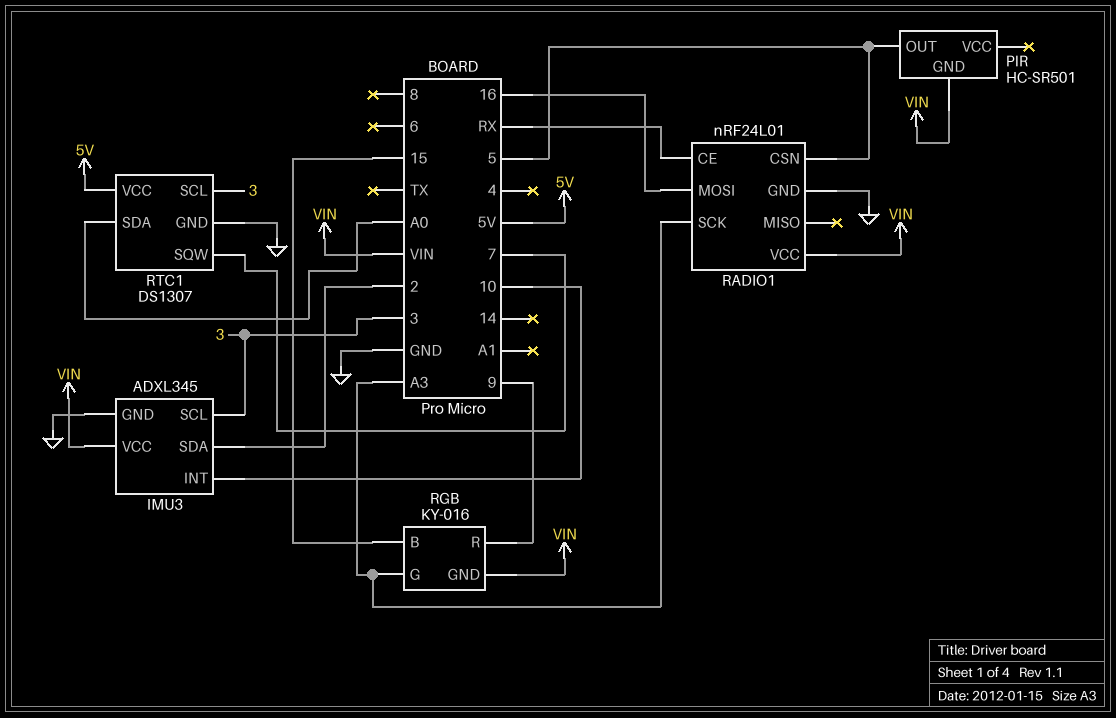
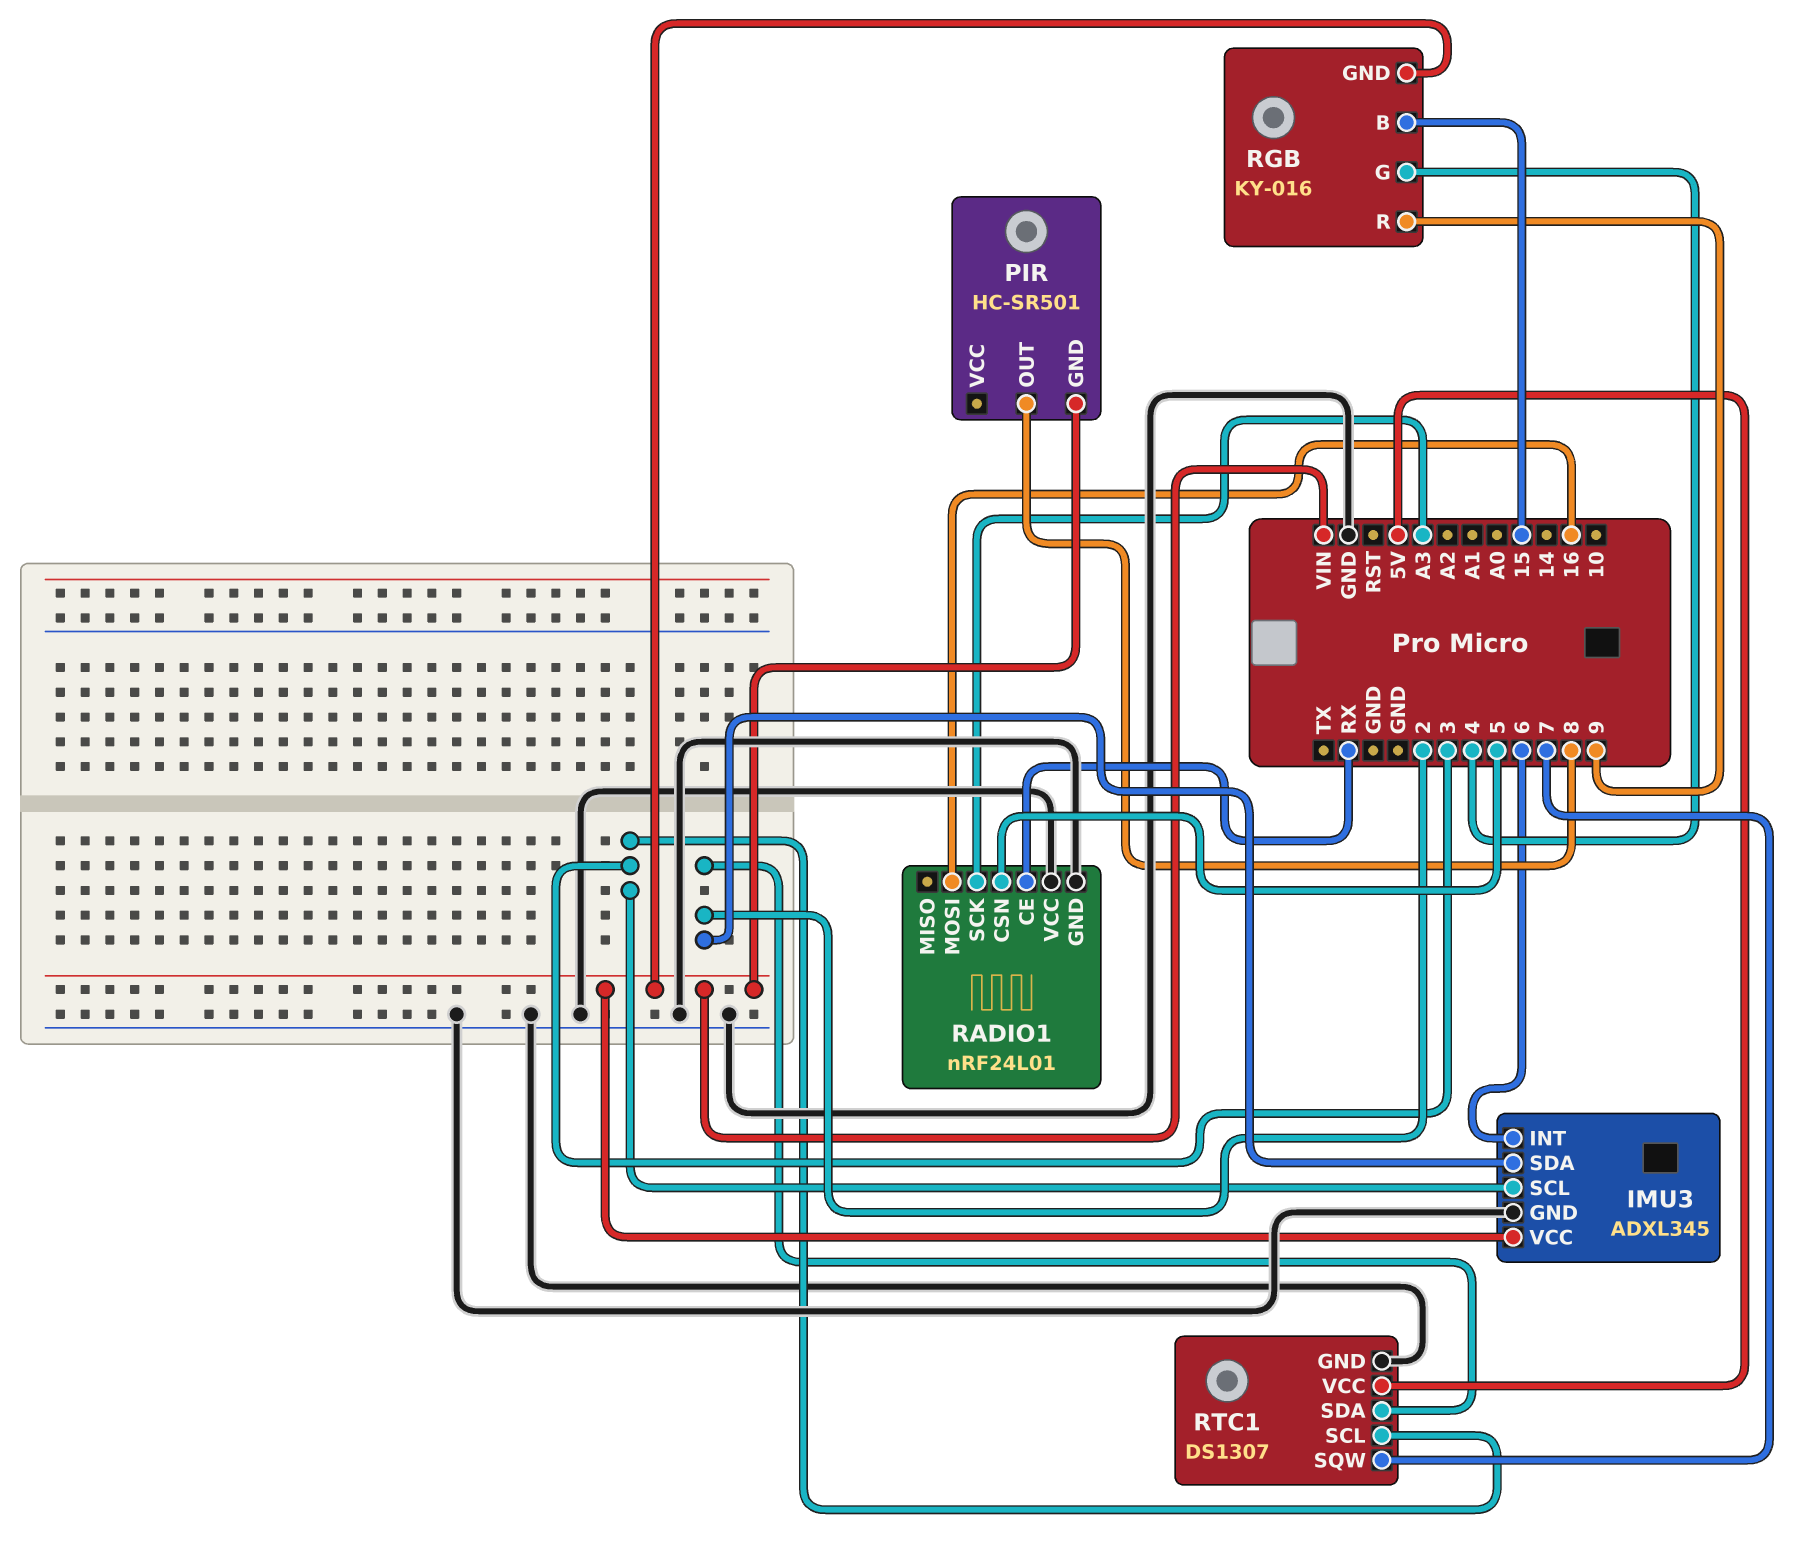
IMU3 pin INT: 10 -> 6
PIR pin OUT: 5 -> 8
RADIO1 pin VCC: VIN -> GND
RGB pin G: A3 -> 4
RTC1 pin SDA: A0 -> 2

